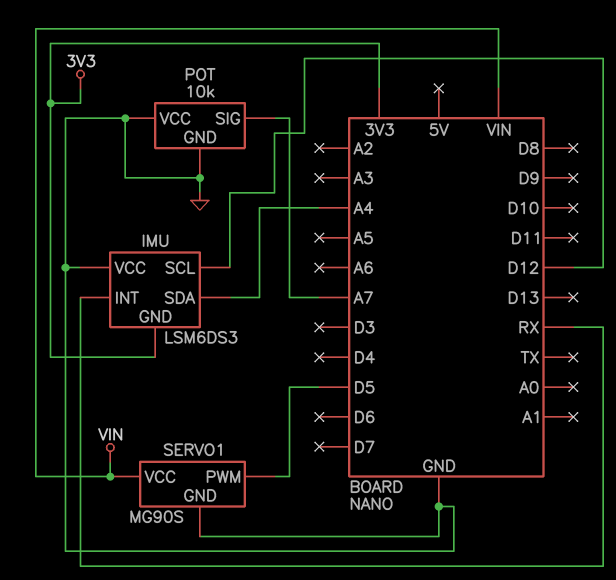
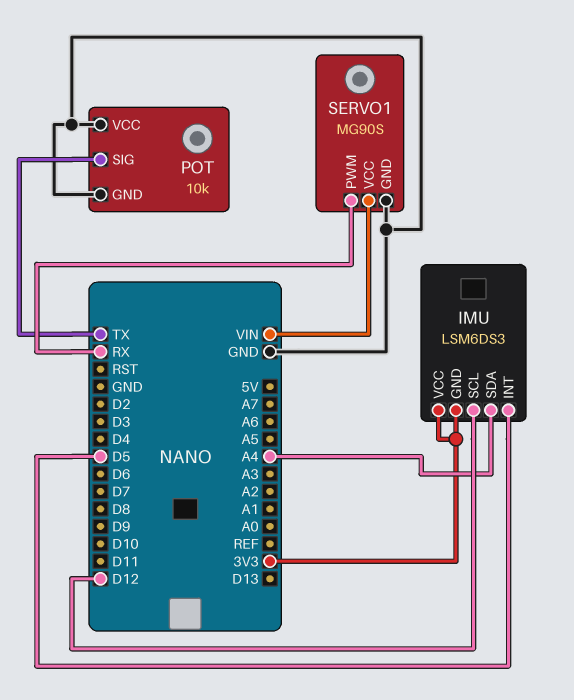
IMU pin INT: RX -> D5
IMU pin VCC: GND -> 3V3
POT pin SIG: A7 -> TX
SERVO1 pin PWM: D5 -> RX

